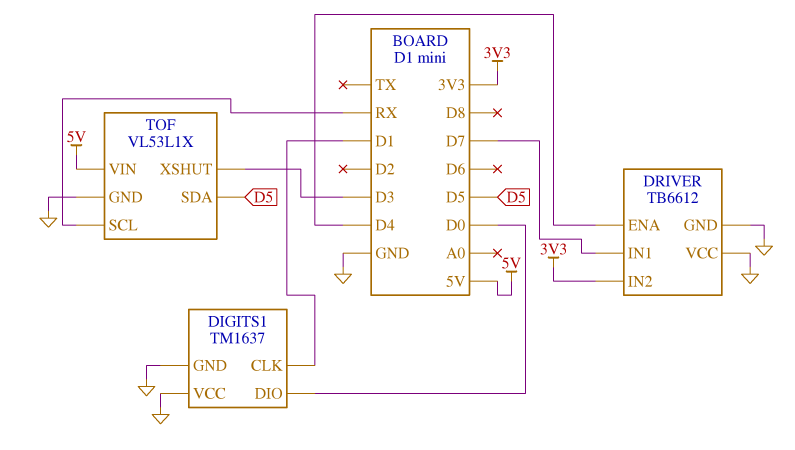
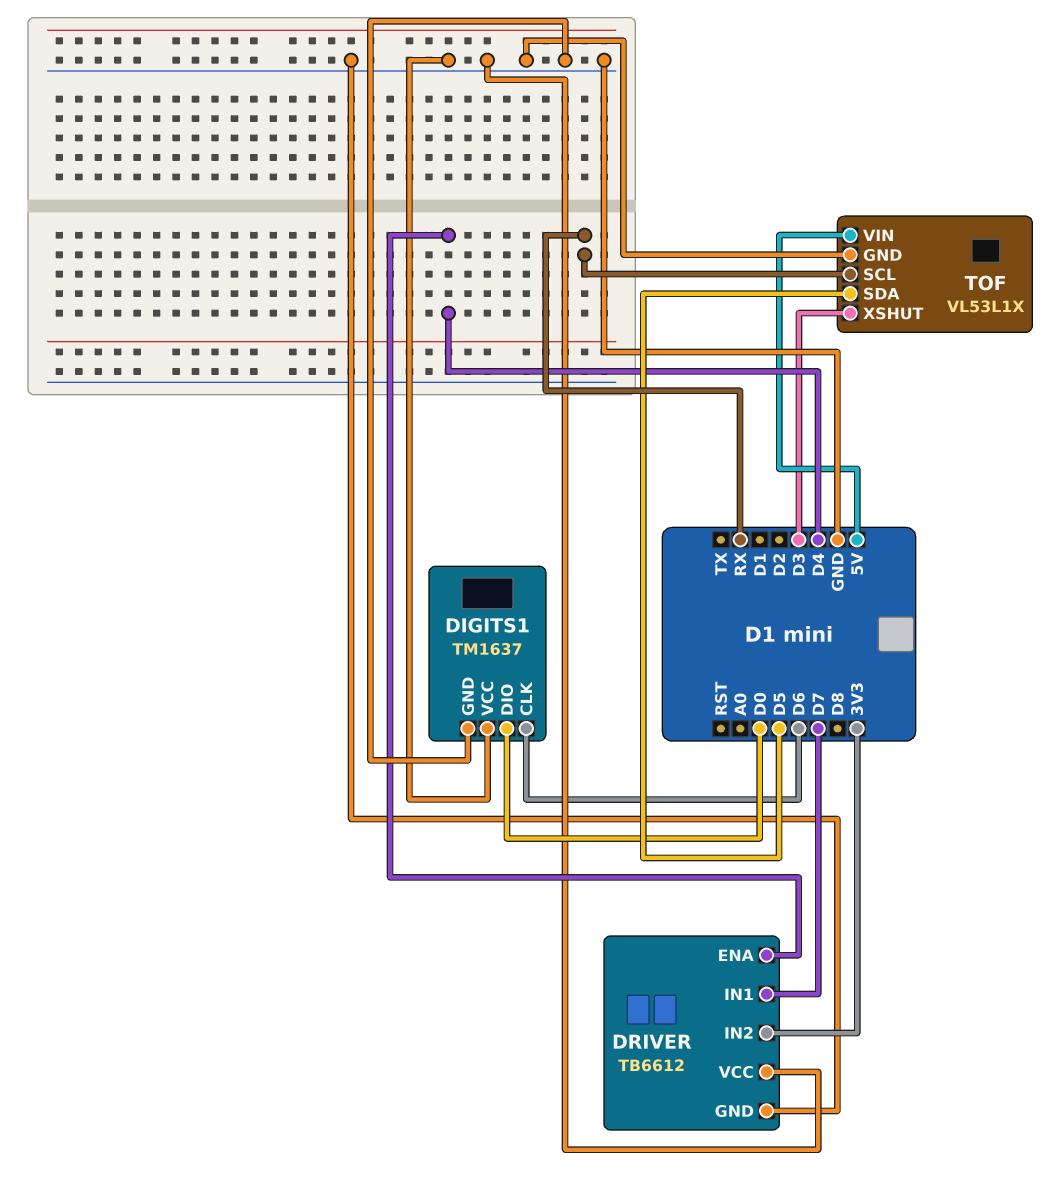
DIGITS1 pin CLK: D1 -> D6

